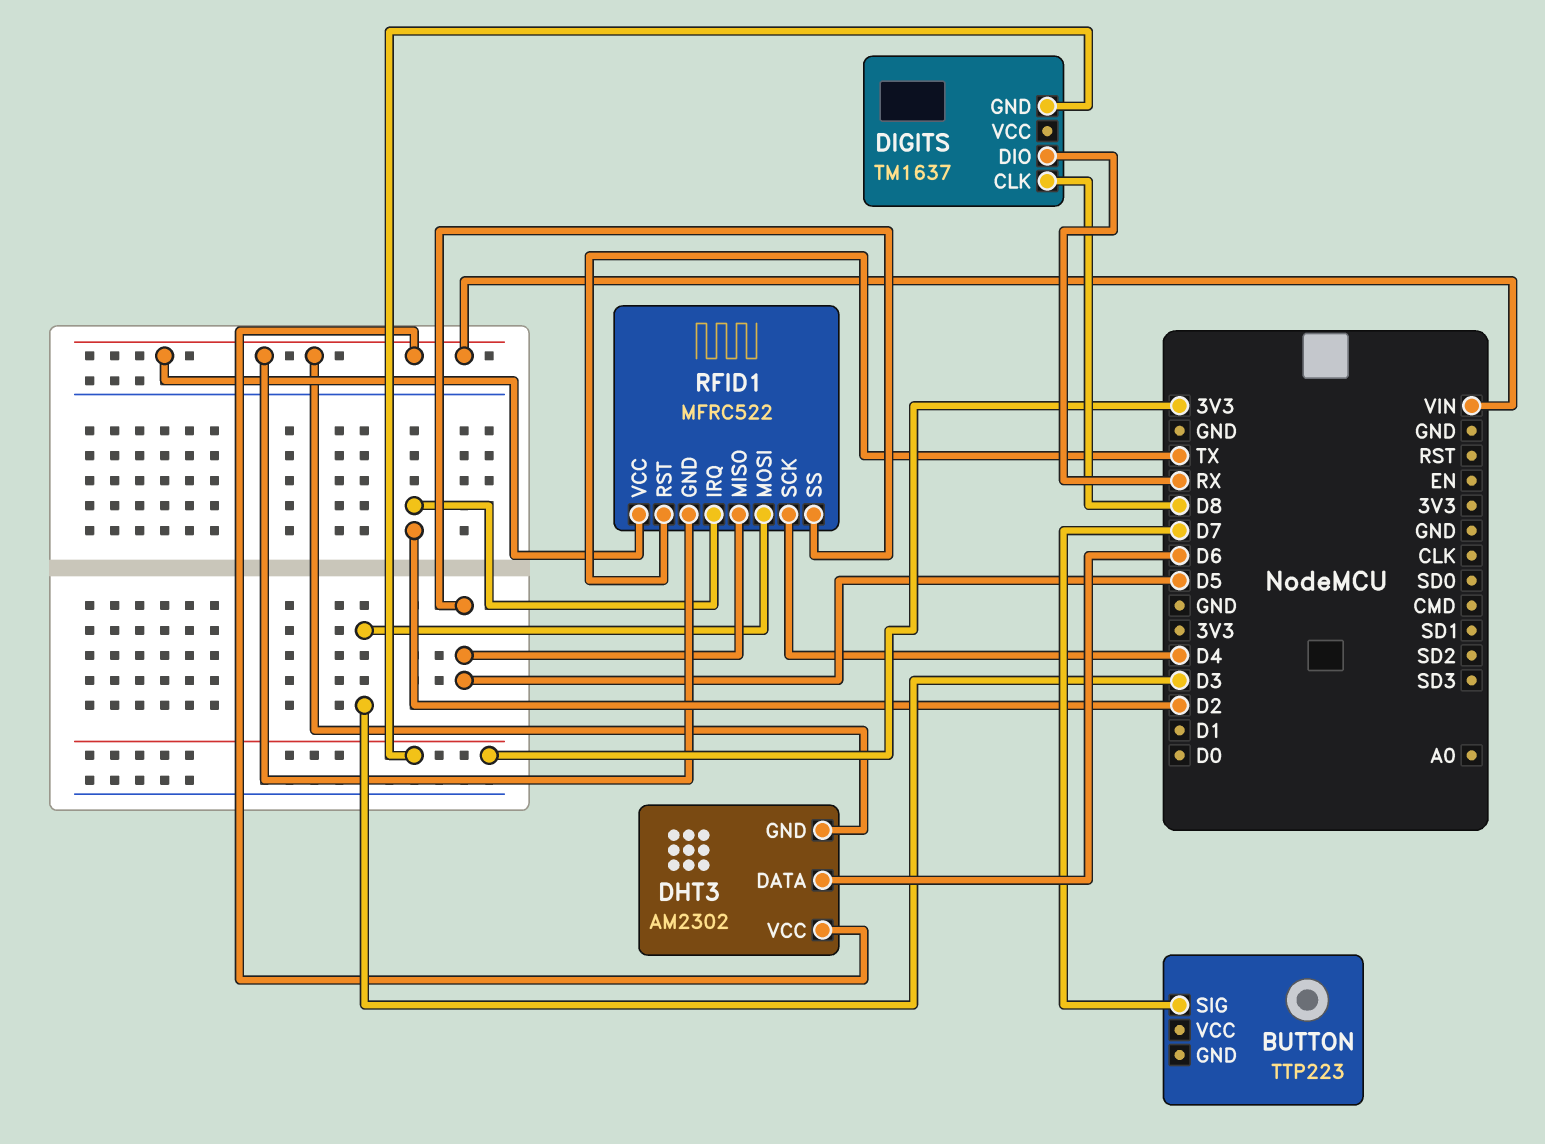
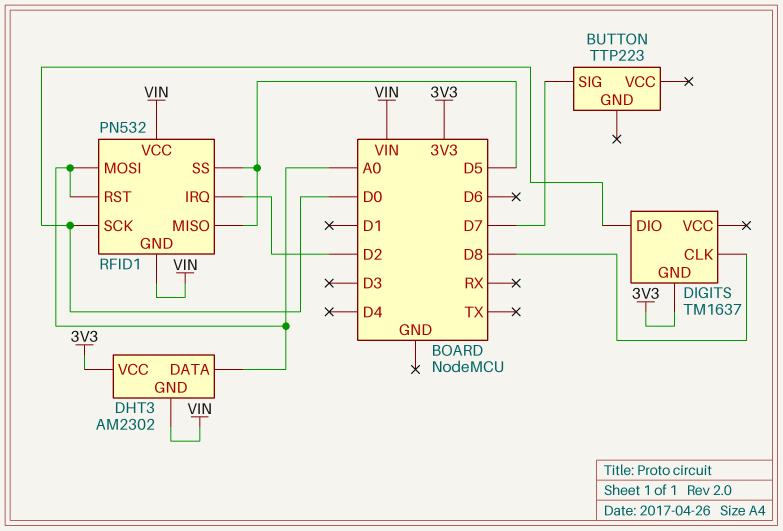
DHT3 pin DATA: D6 -> A0
DHT3 pin VCC: VIN -> 3V3
DIGITS pin DIO: RX -> D0
RFID1: MFRC522 -> PN532
RFID1 pin MOSI: D3 -> A0
RFID1 pin RST: TX -> A0
RFID1 pin SCK: D4 -> D0

